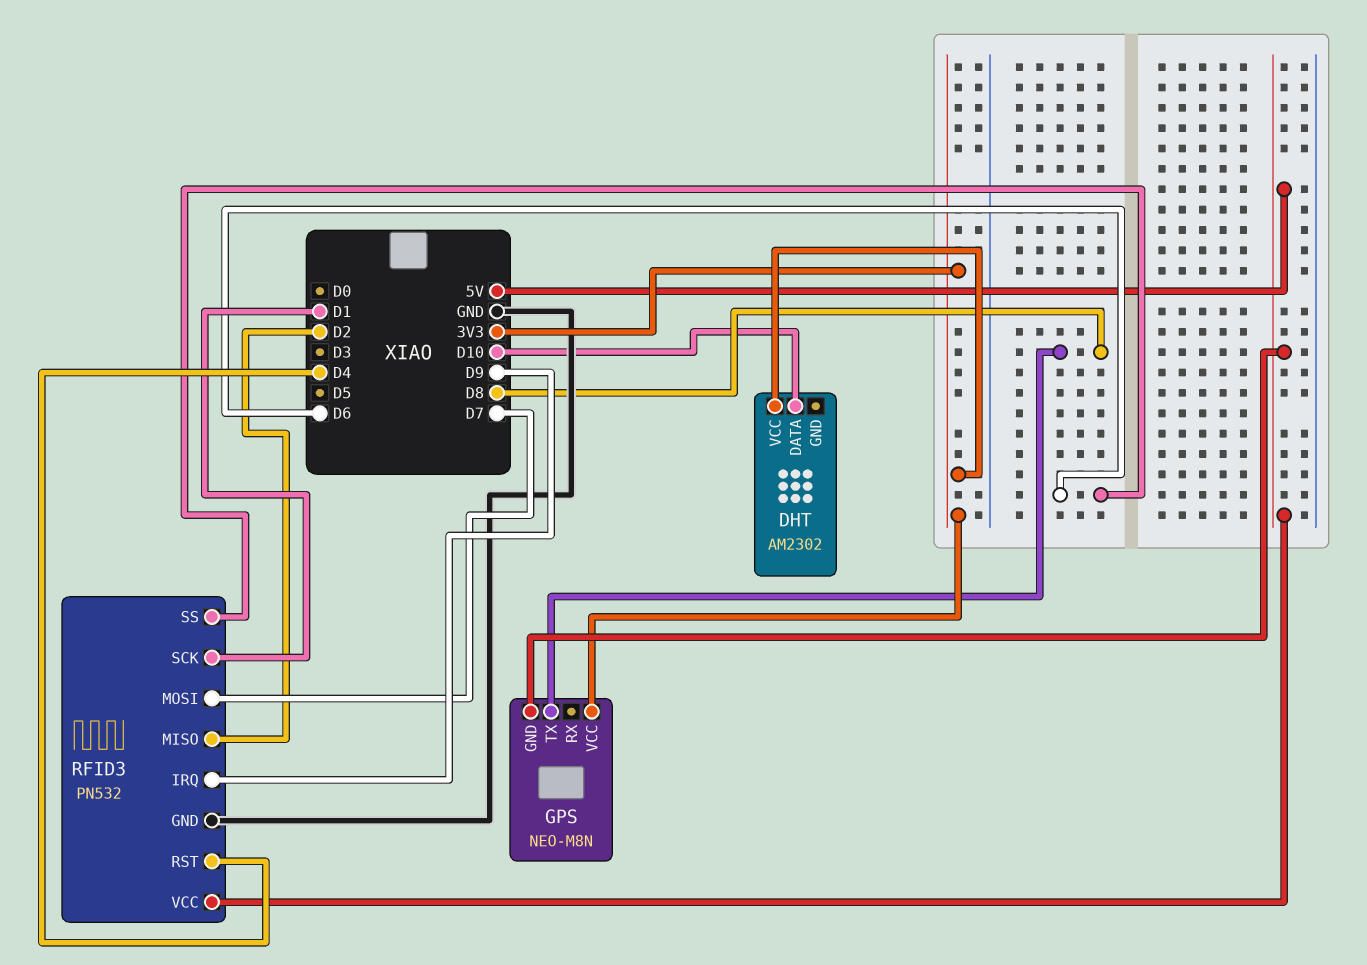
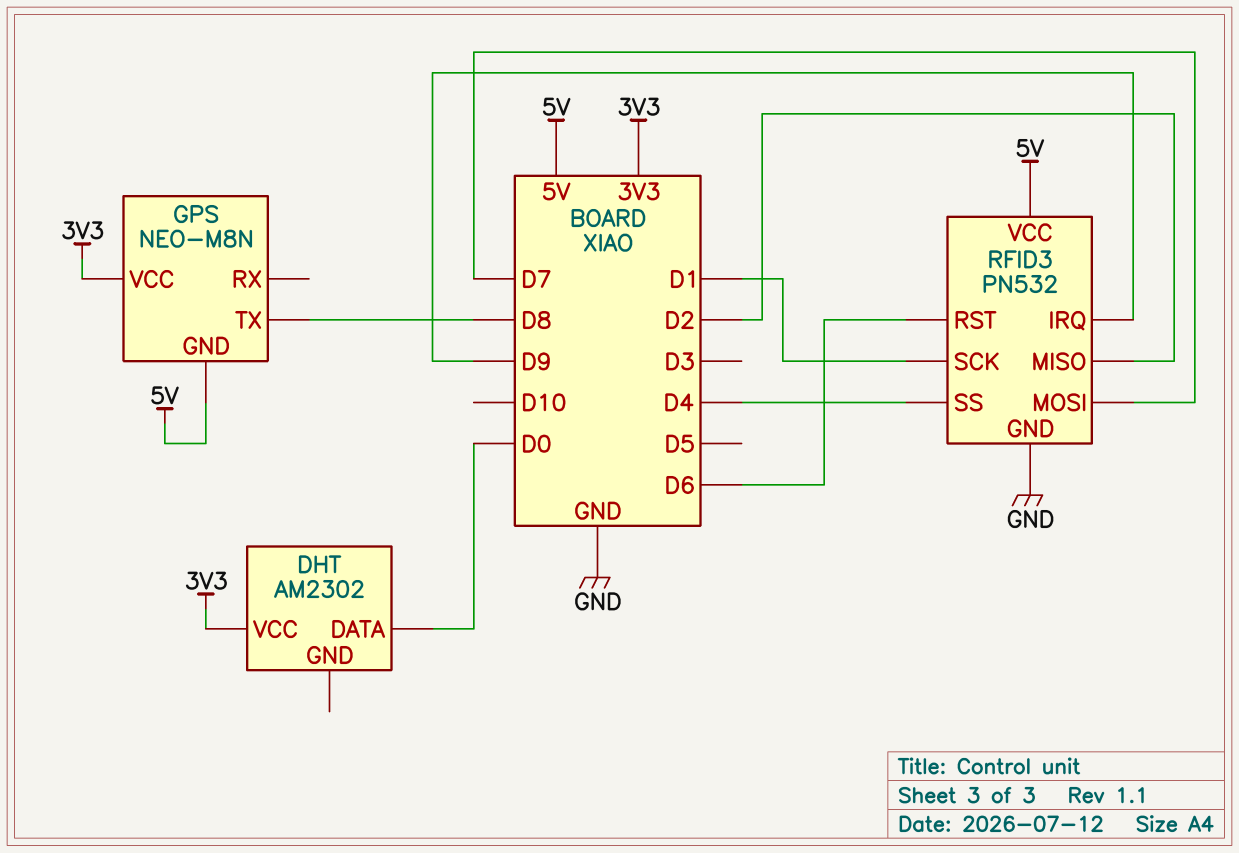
DHT pin DATA: D10 -> D0
RFID3 pin RST: D4 -> D6
RFID3 pin SS: D6 -> D4

